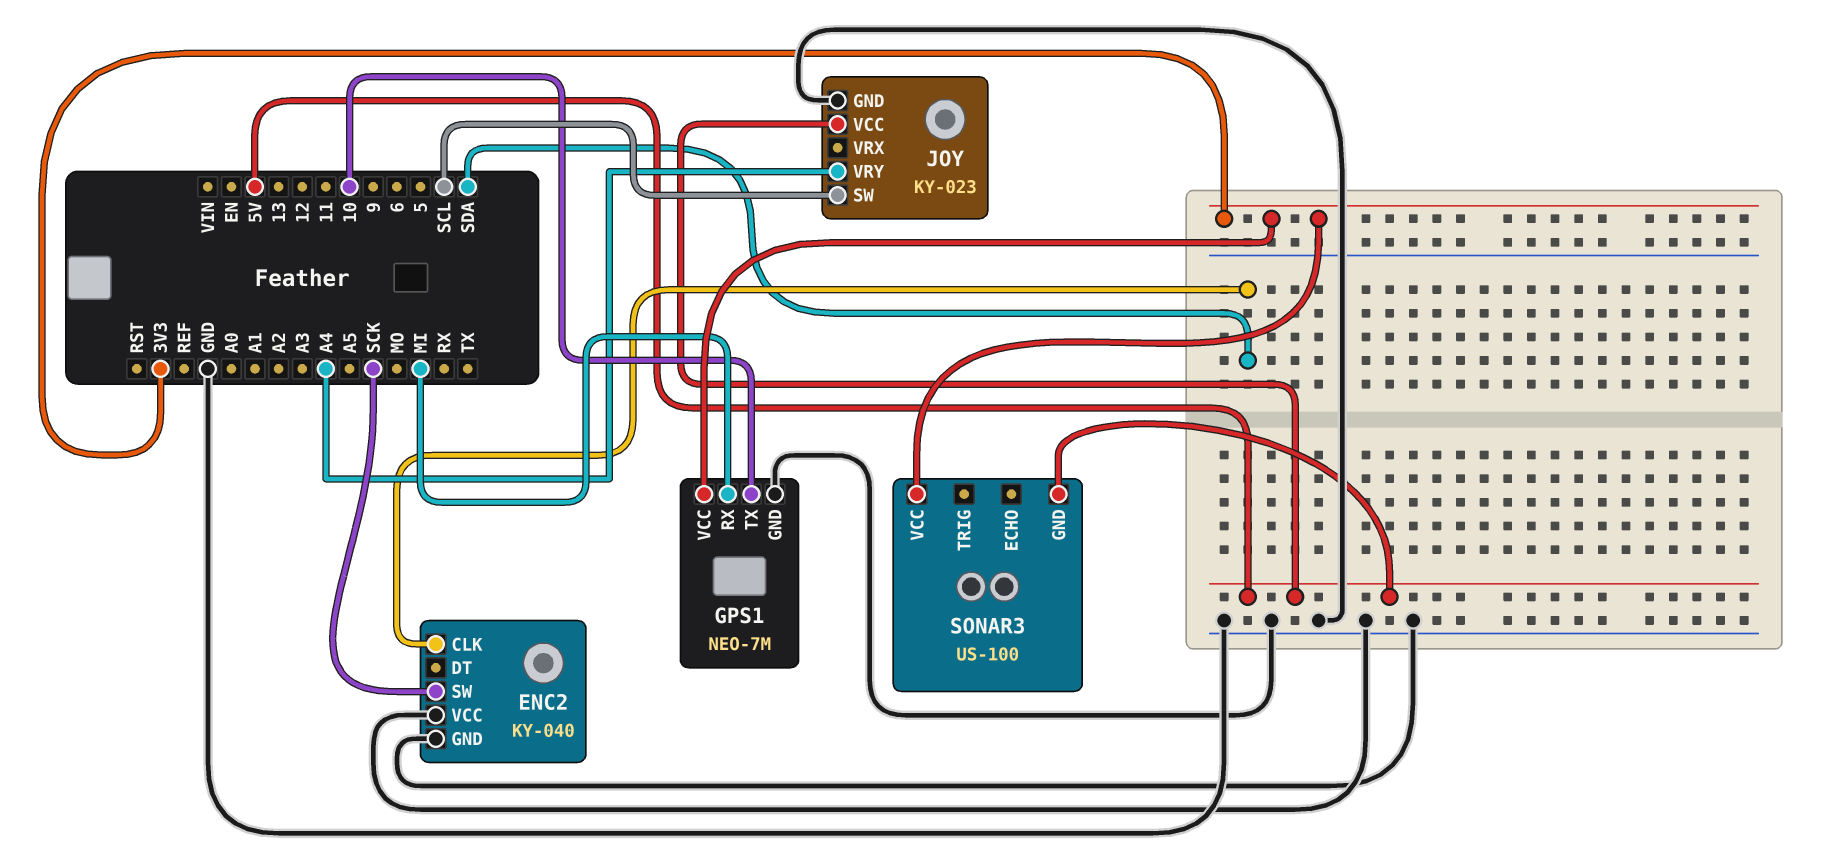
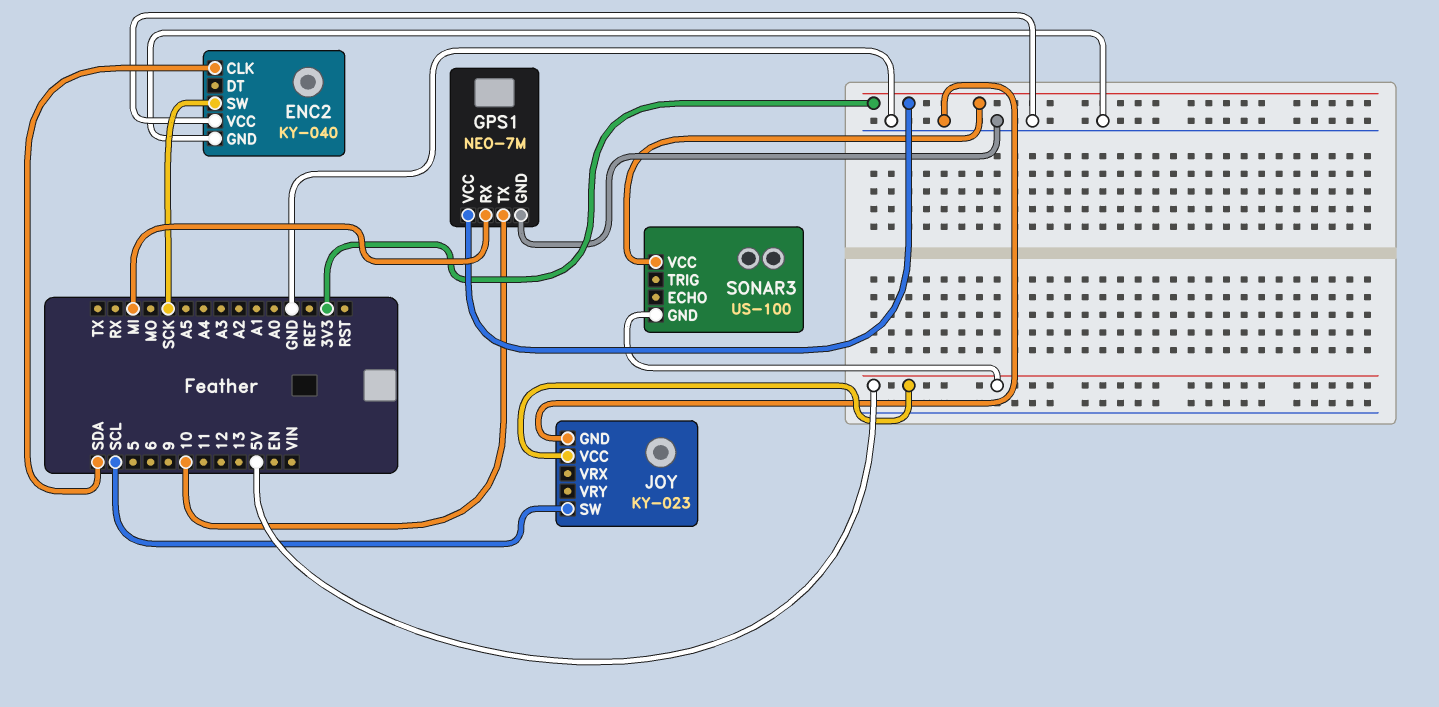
JOY pin VRY: A4 -> none

